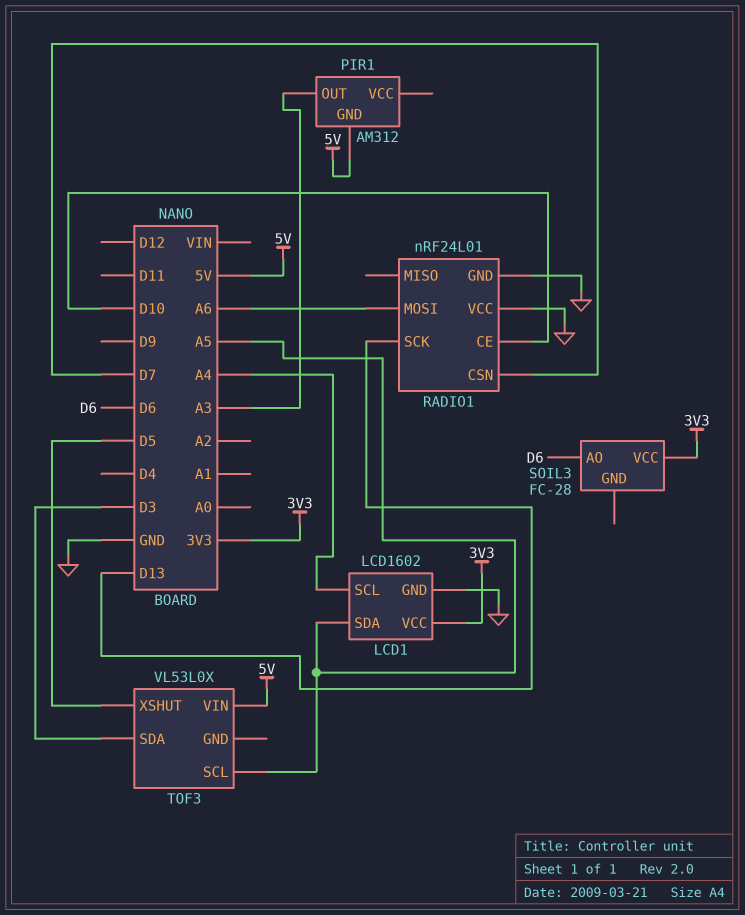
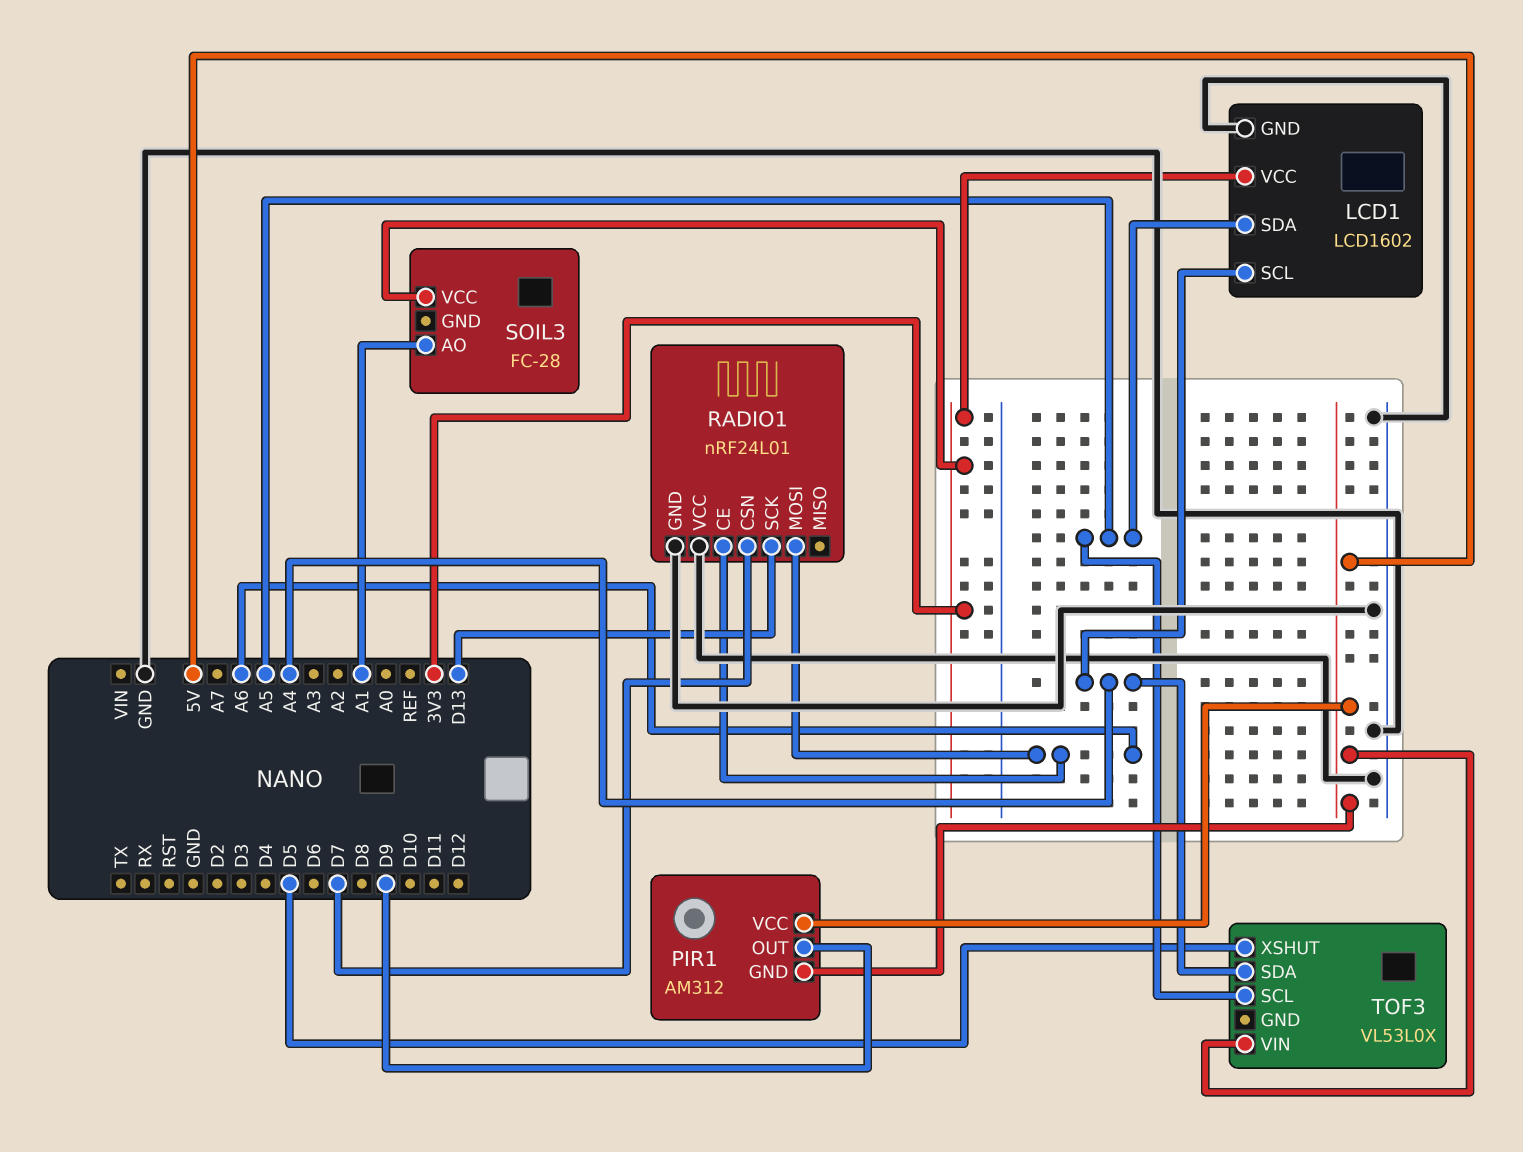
PIR1 pin OUT: A3 -> D9
PIR1 pin VCC: none -> 5V
RADIO1 pin CE: D10 -> A6
SOIL3 pin AO: D6 -> A1
TOF3 pin SDA: D3 -> A4

